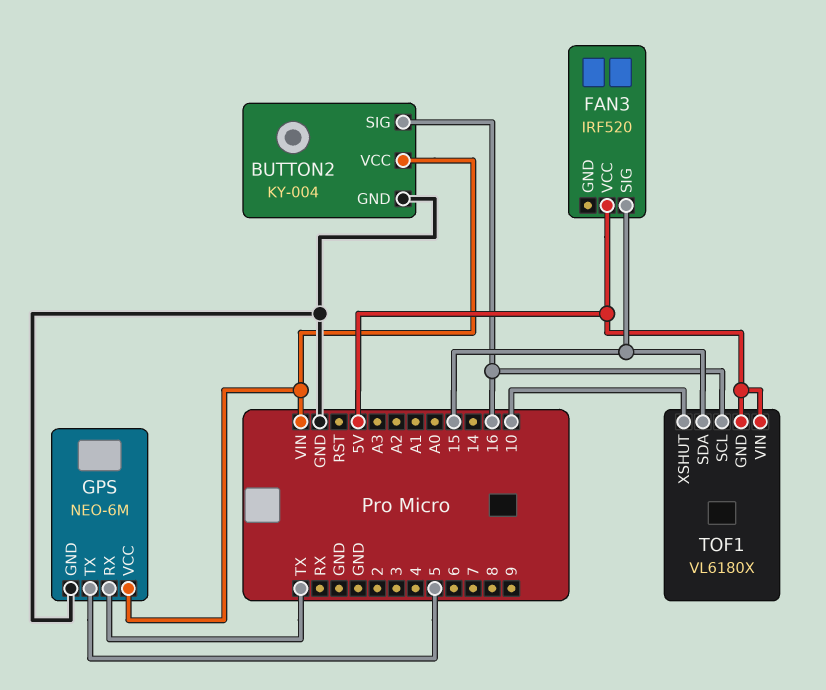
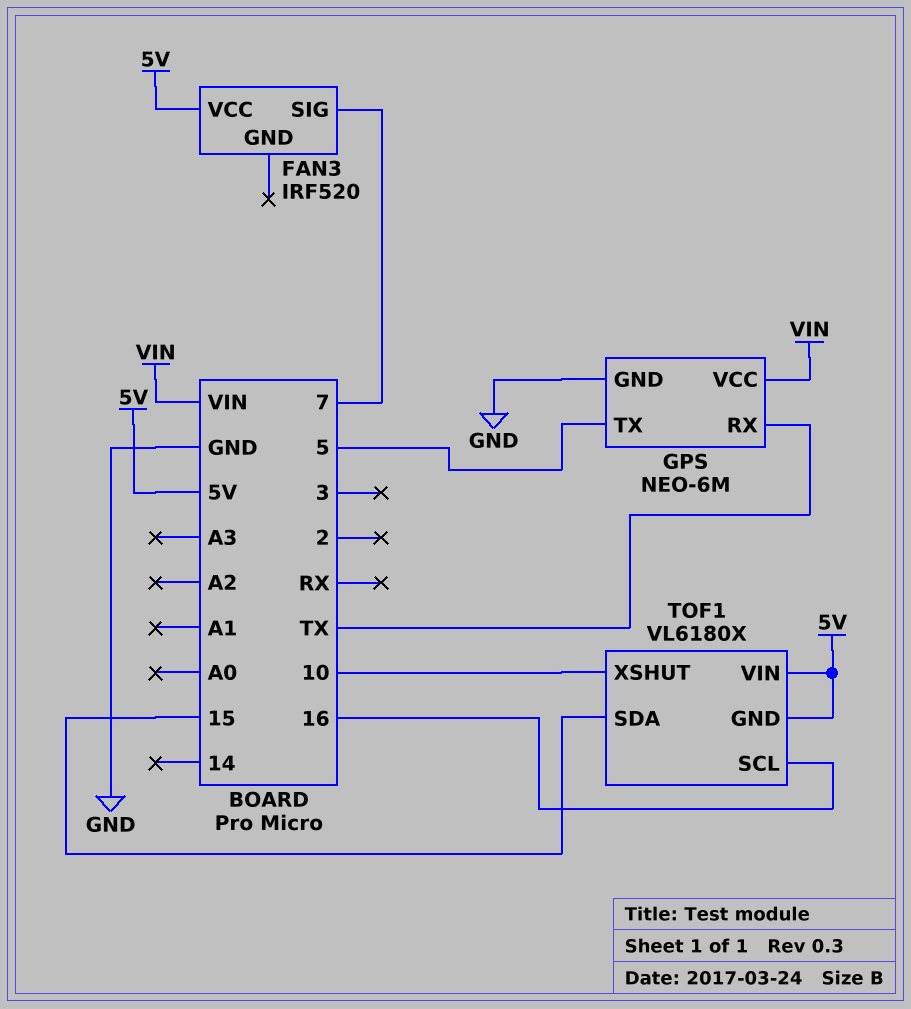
BUTTON2: KY-004 -> none
BUTTON2 pin GND: GND -> none
BUTTON2 pin SIG: 16 -> none
BUTTON2 pin VCC: VIN -> none
FAN3 pin SIG: 15 -> 7

